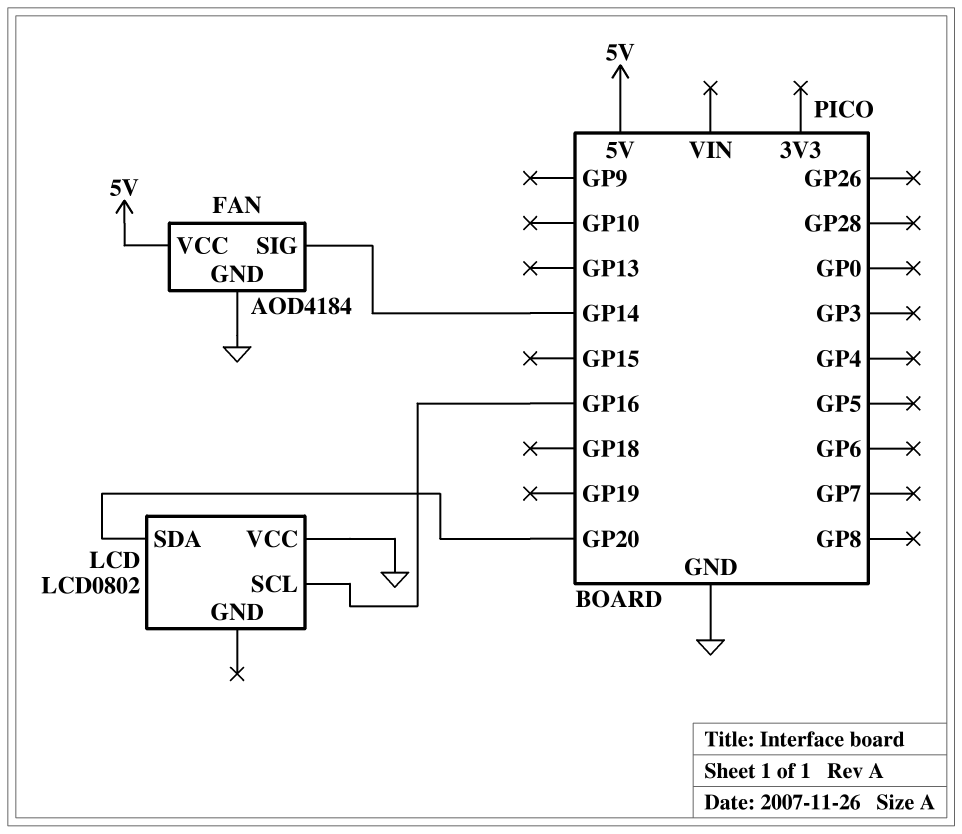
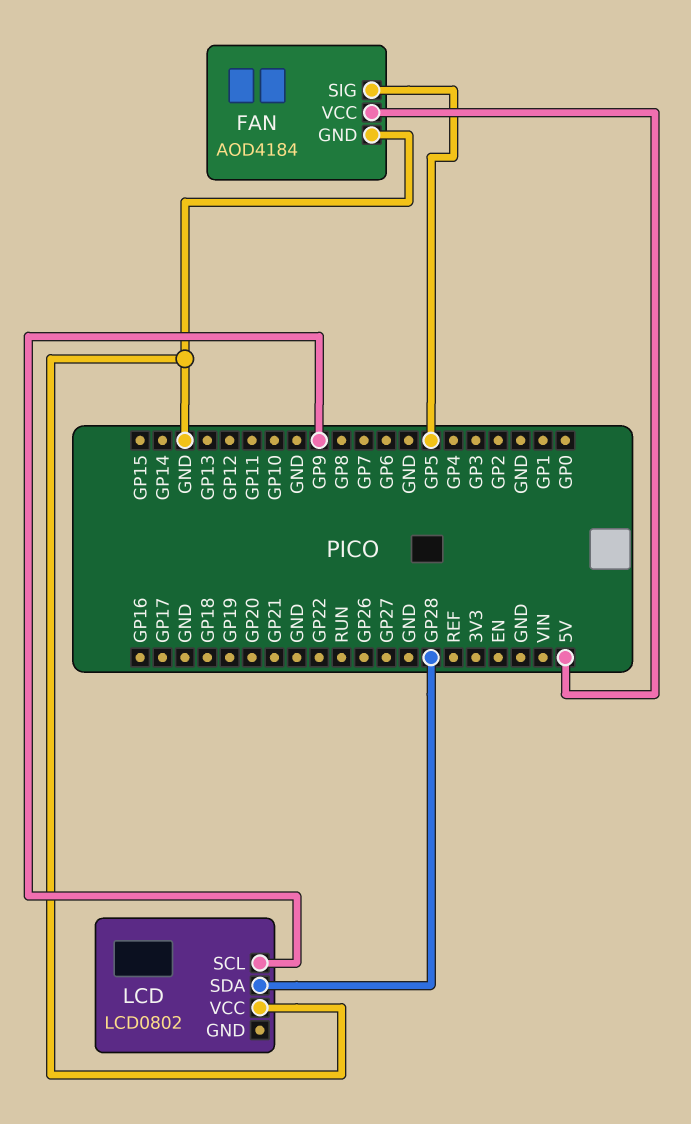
FAN pin SIG: GP14 -> GP5
LCD pin SCL: GP16 -> GP9
LCD pin SDA: GP20 -> GP28

